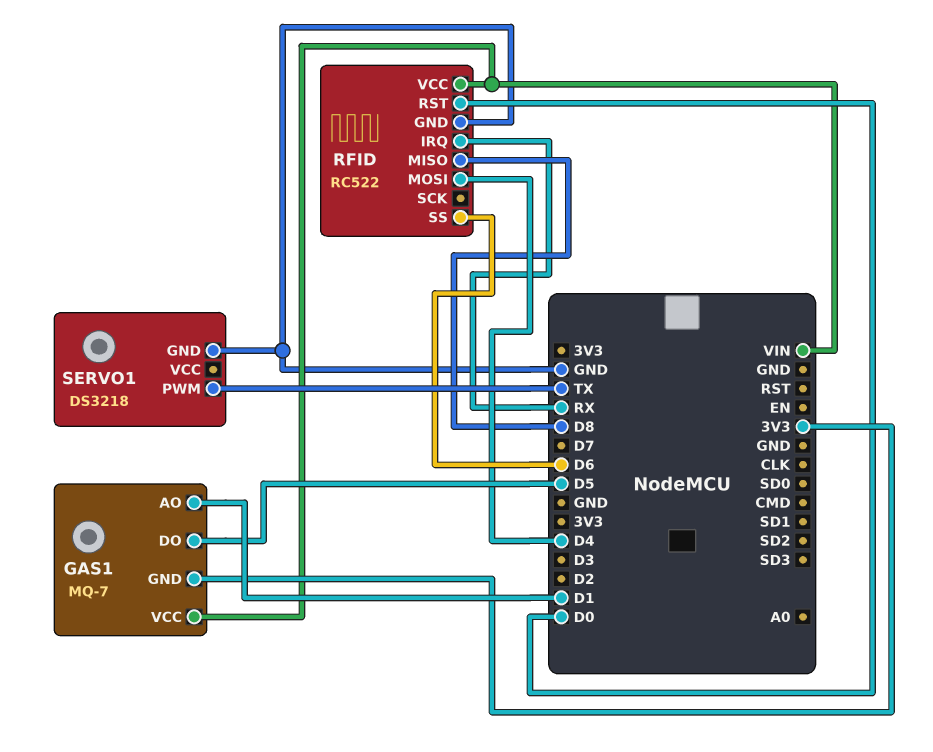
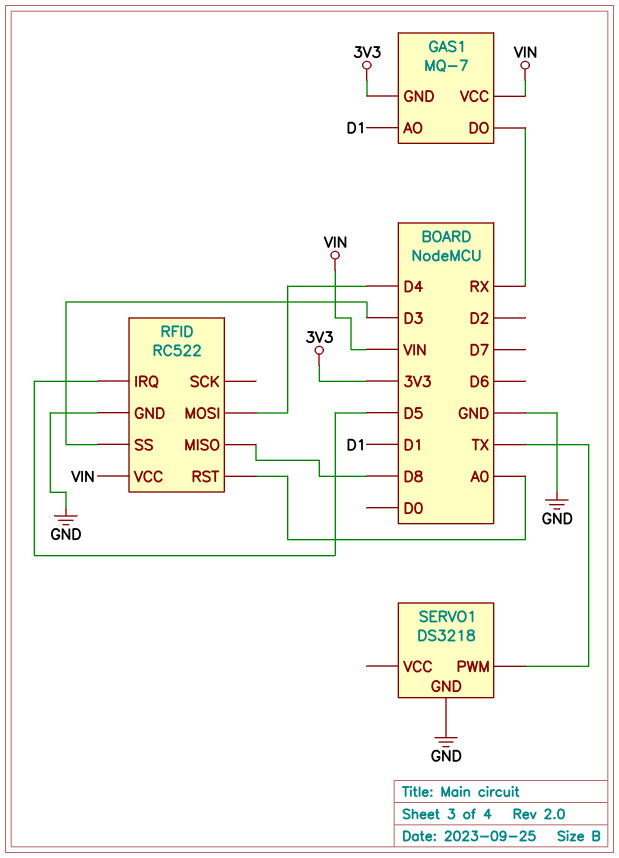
GAS1 pin DO: D5 -> RX
RFID pin IRQ: RX -> D5
RFID pin RST: D0 -> A0
RFID pin SS: D6 -> D3

